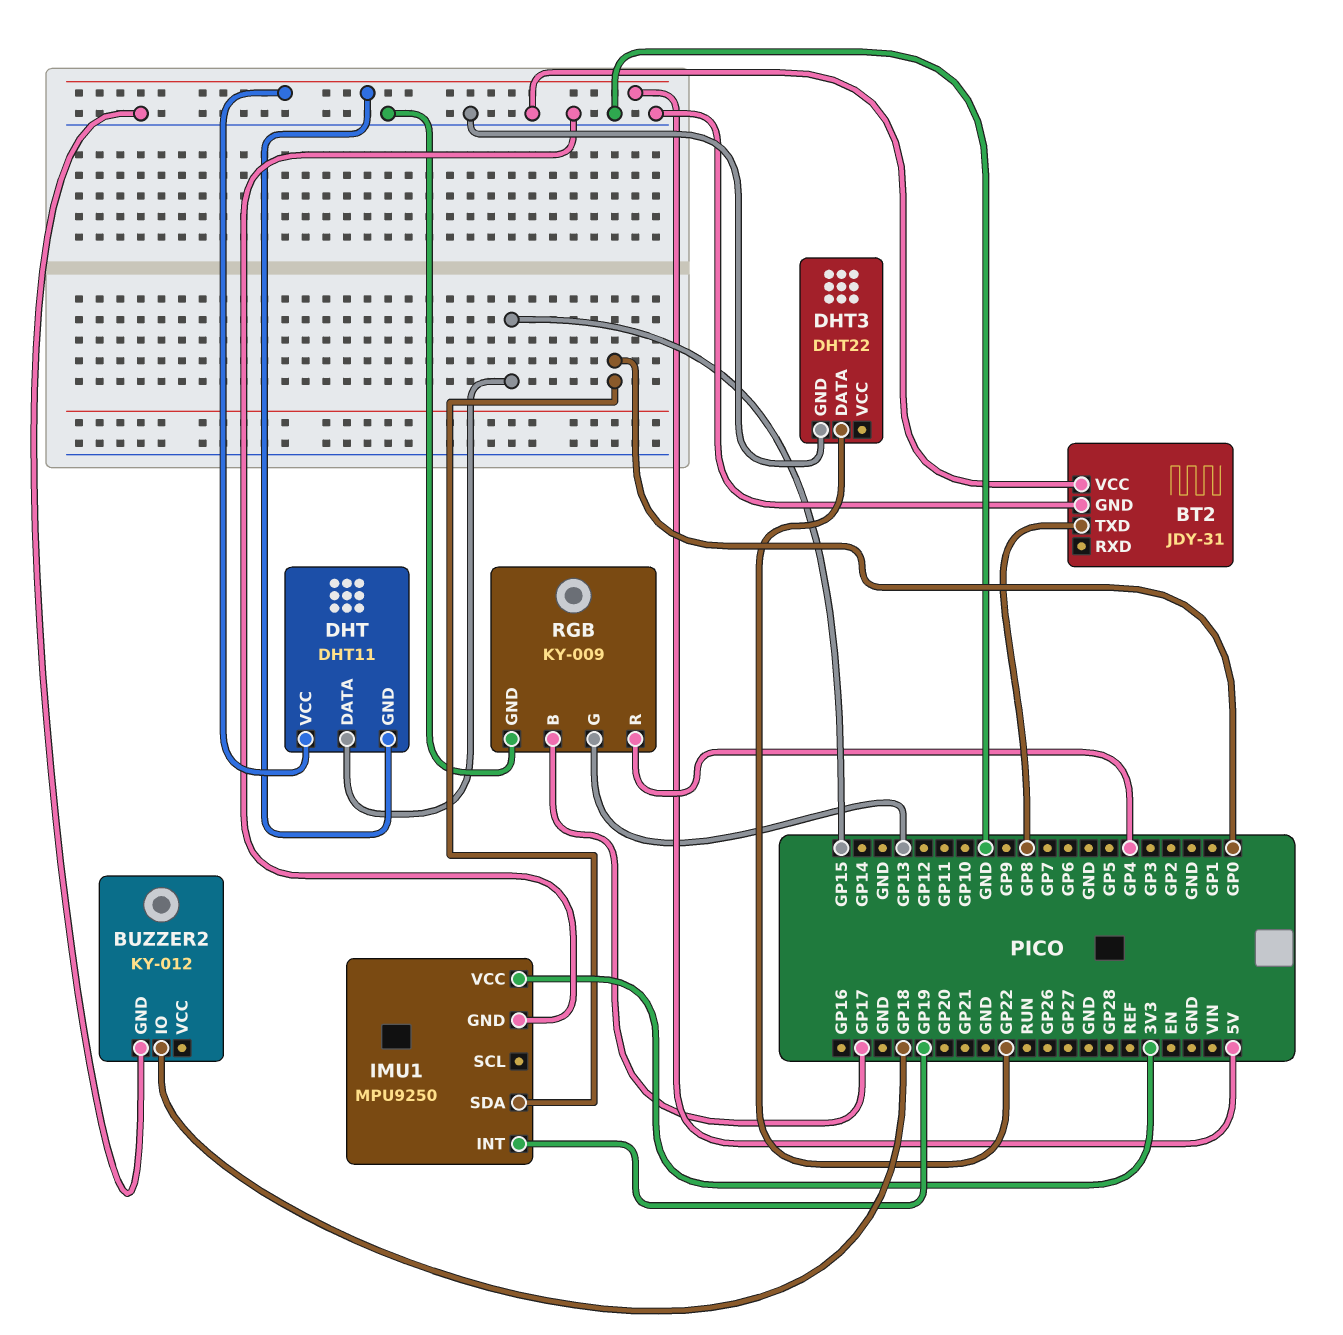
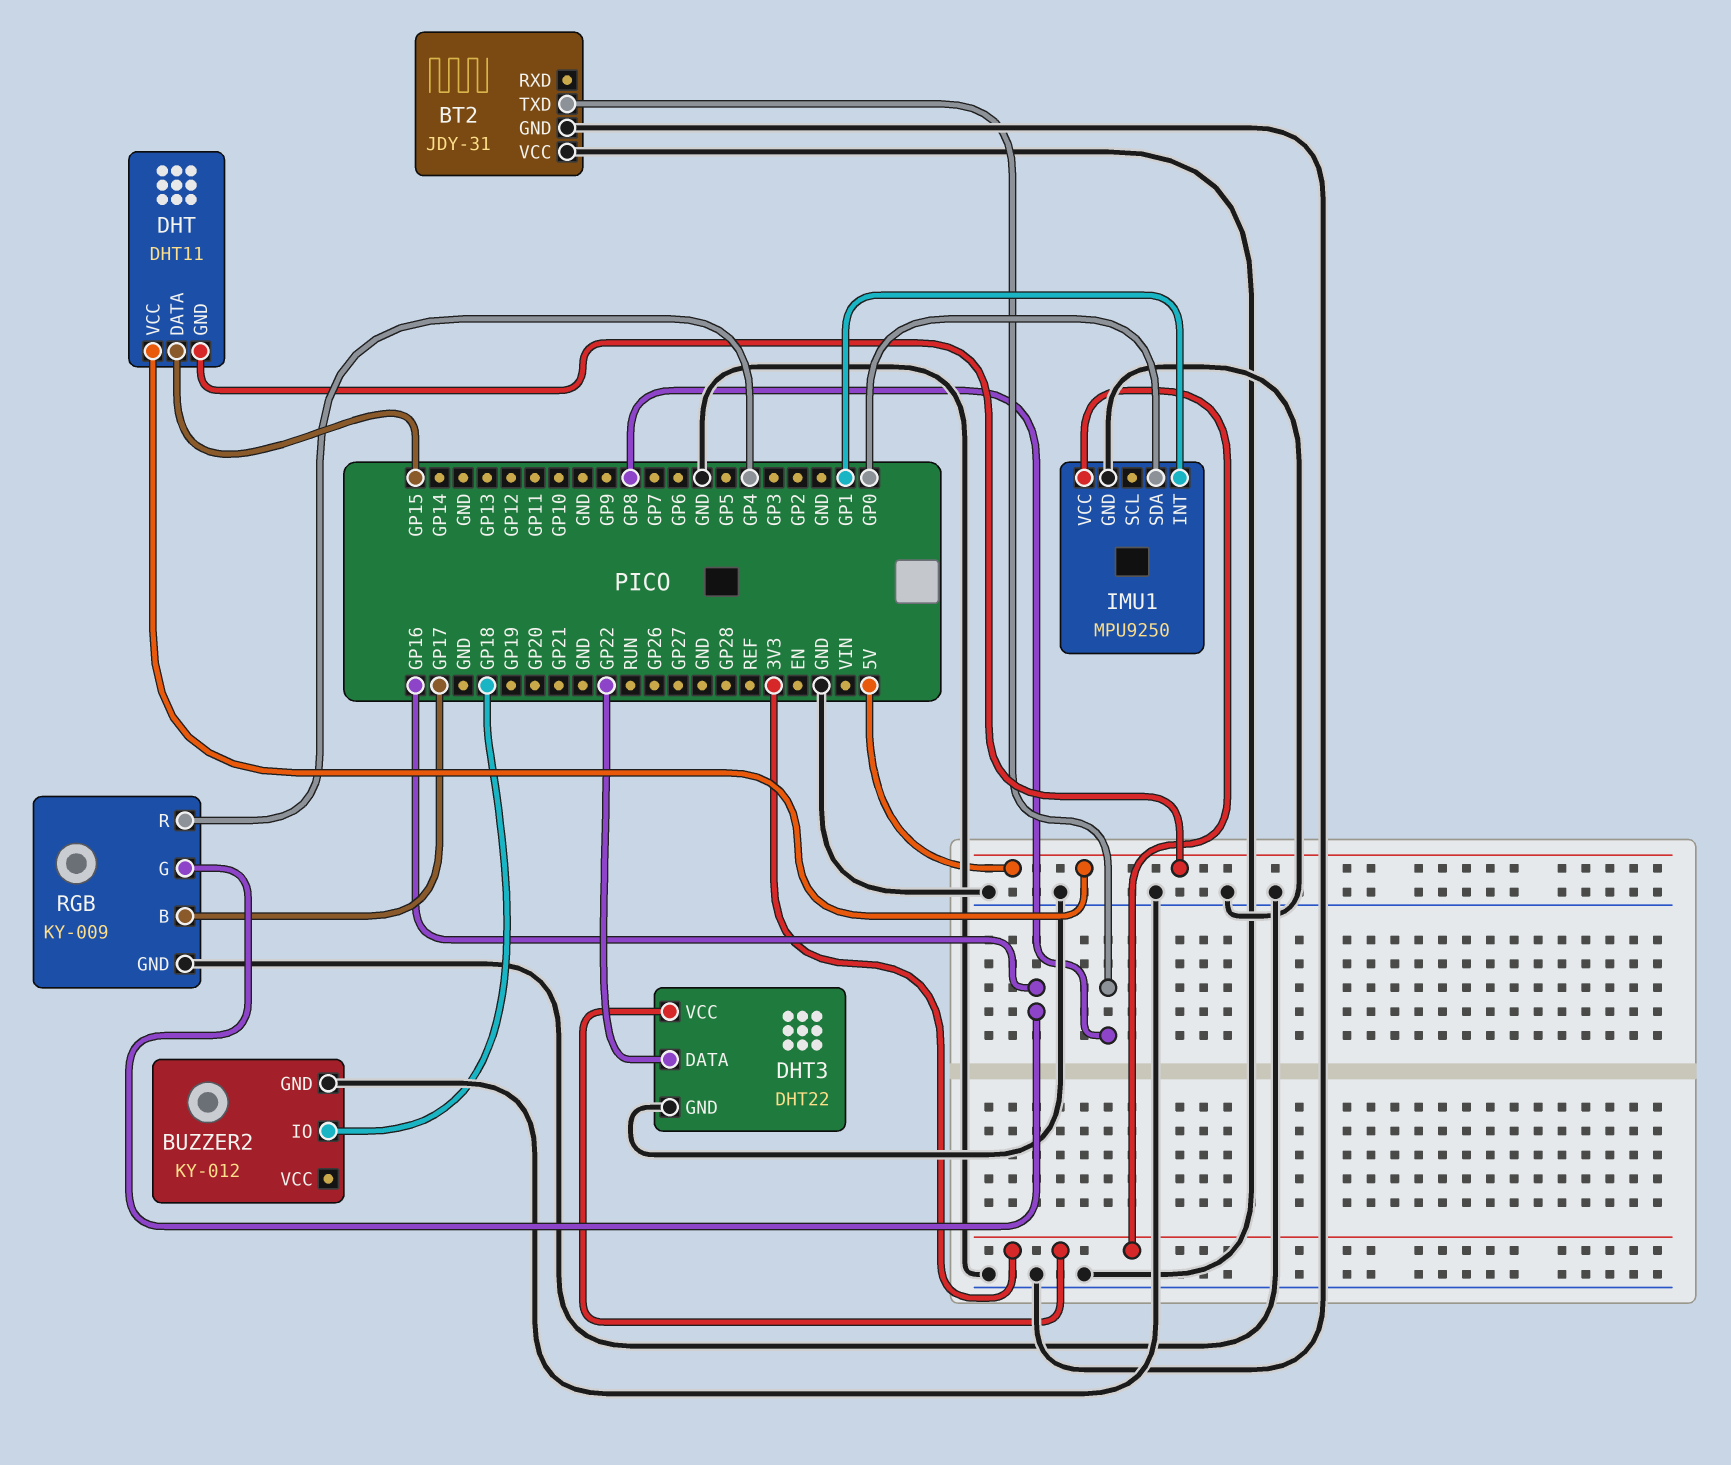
DHT3 pin VCC: none -> 3V3
IMU1 pin INT: GP19 -> GP1
RGB pin G: GP13 -> GP16

